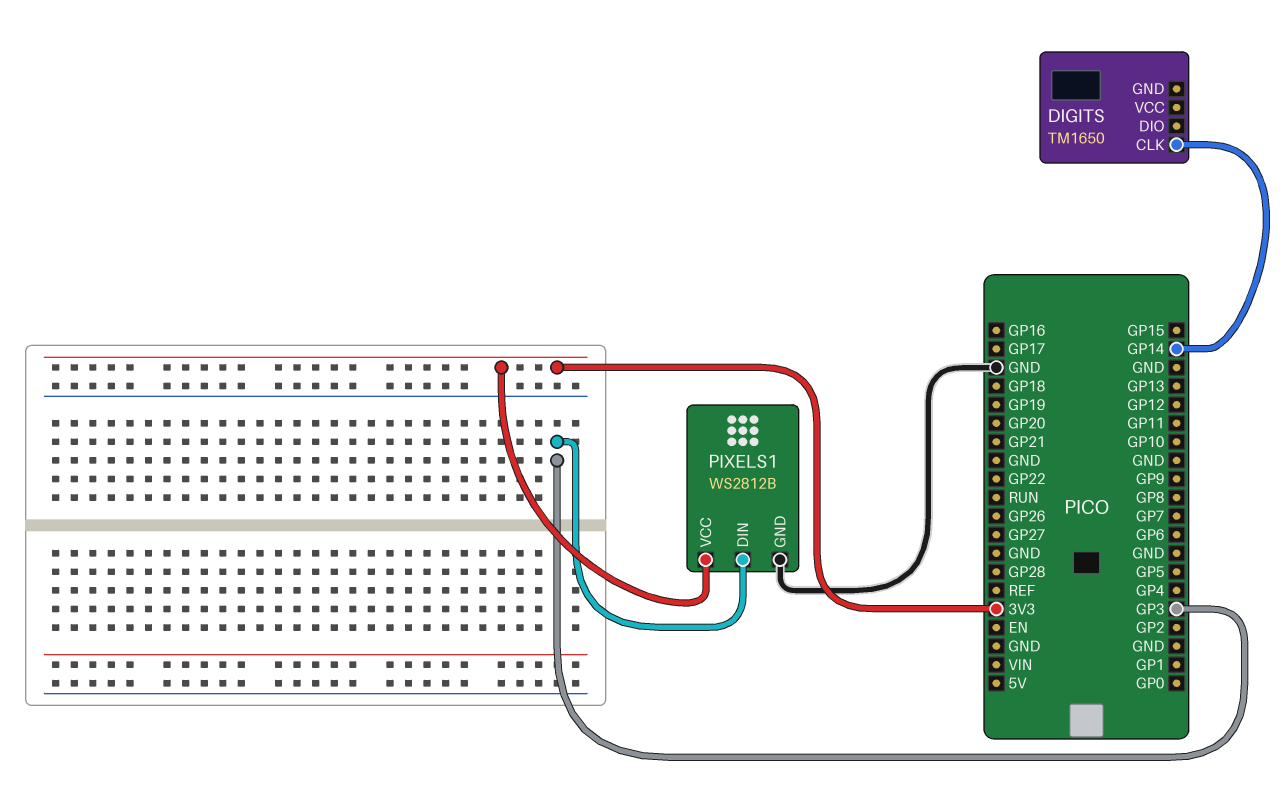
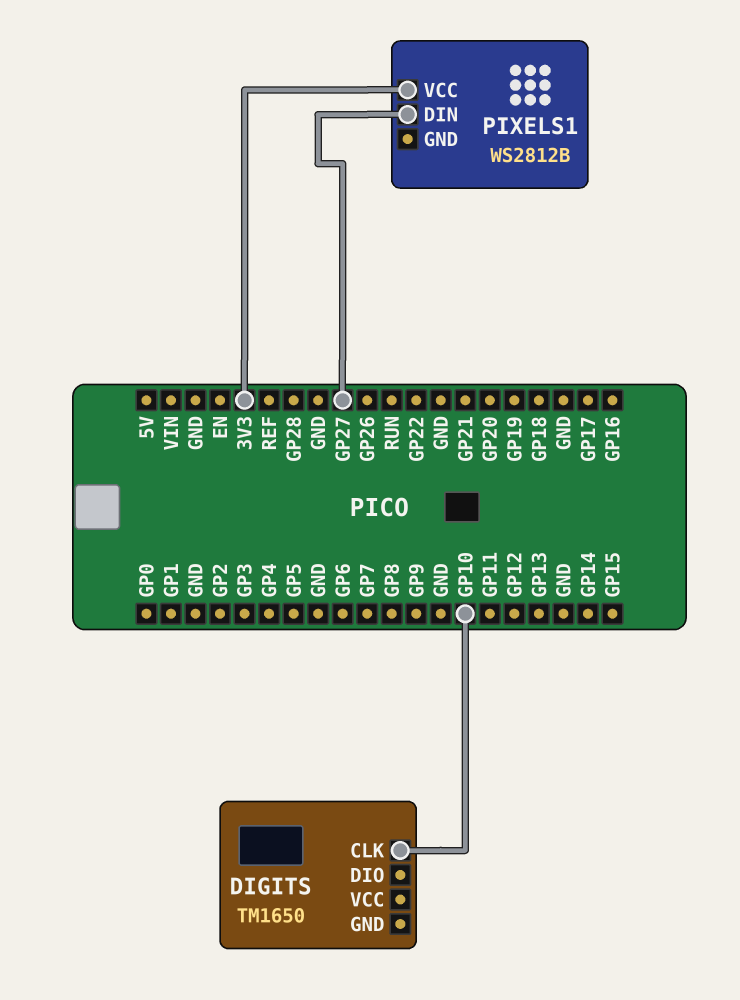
DIGITS pin CLK: GP14 -> GP10
PIXELS1 pin DIN: GP3 -> GP27
PIXELS1 pin GND: GND -> none

